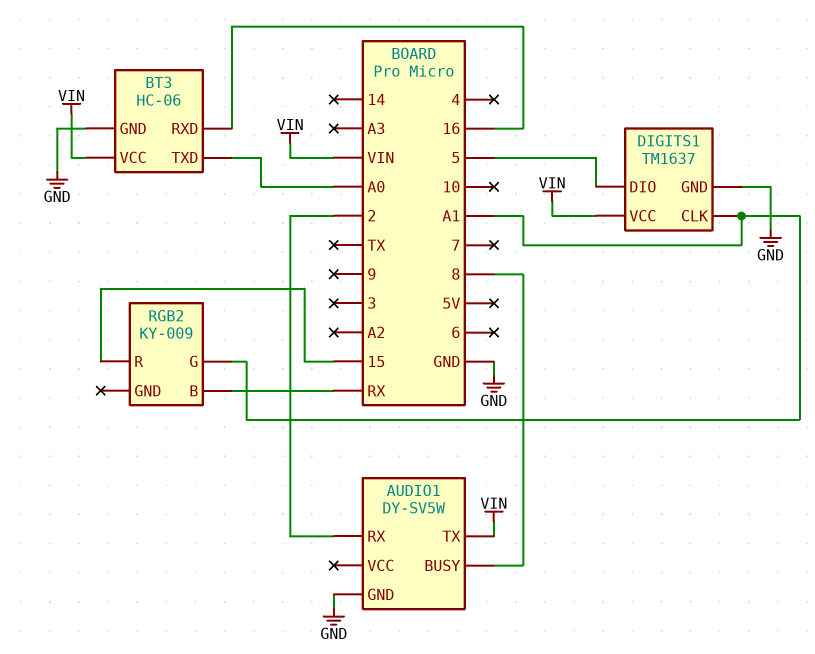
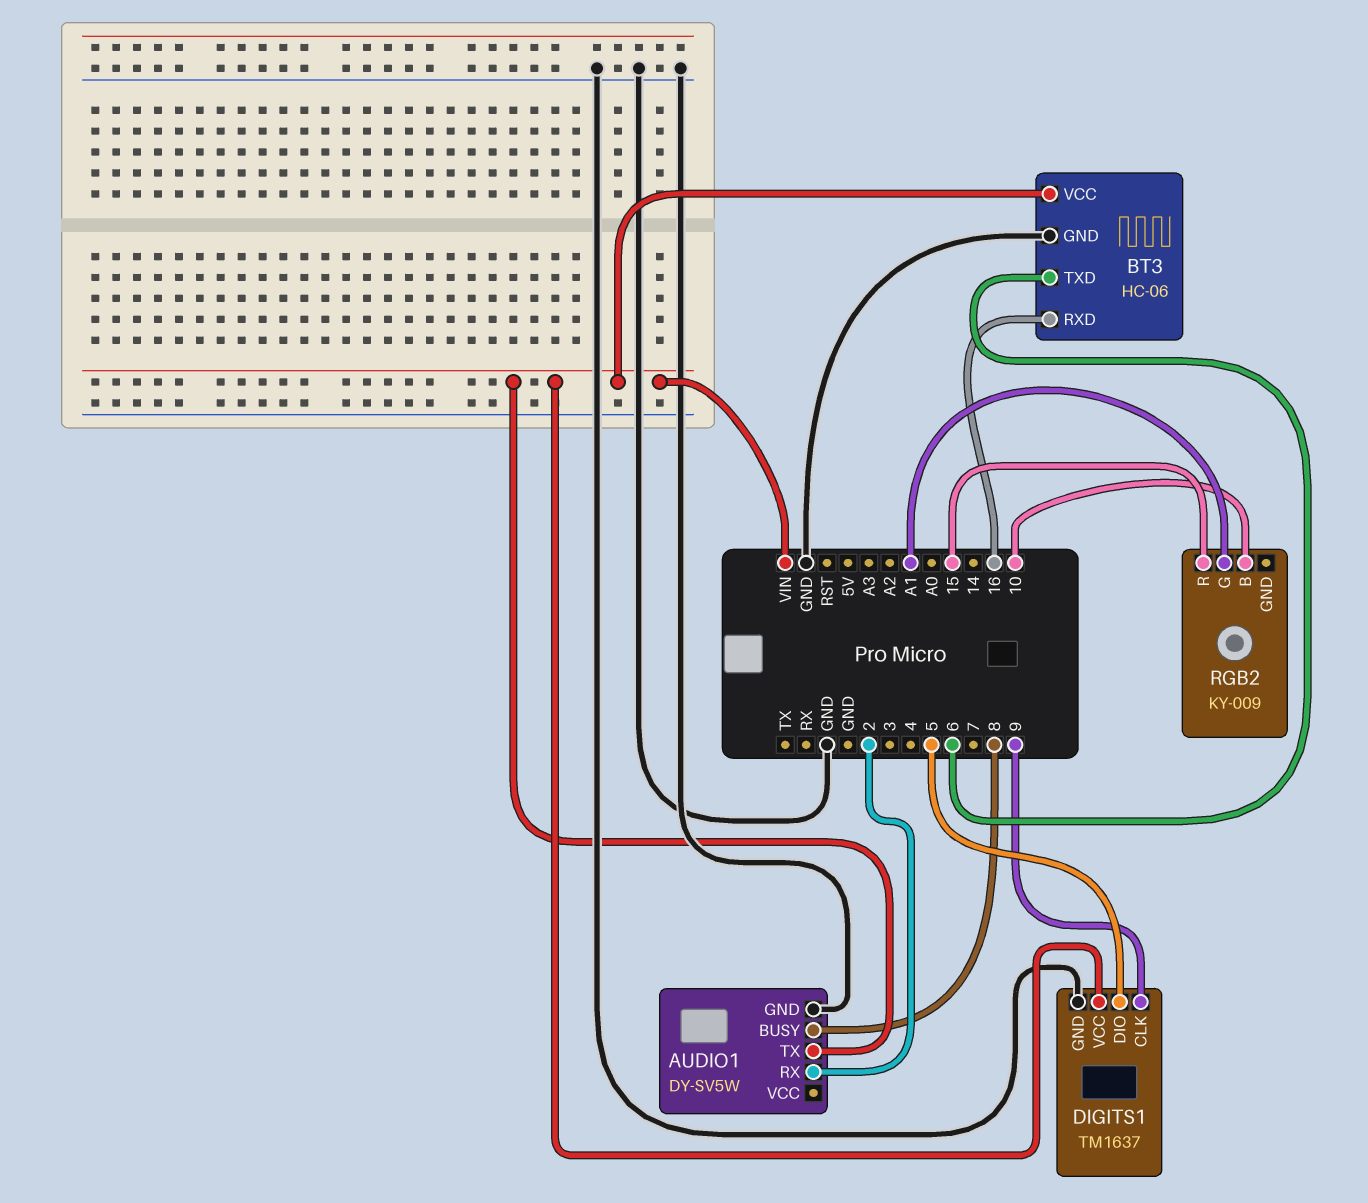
BT3 pin TXD: A0 -> 6
DIGITS1 pin CLK: A1 -> 9
RGB2 pin B: RX -> 10

